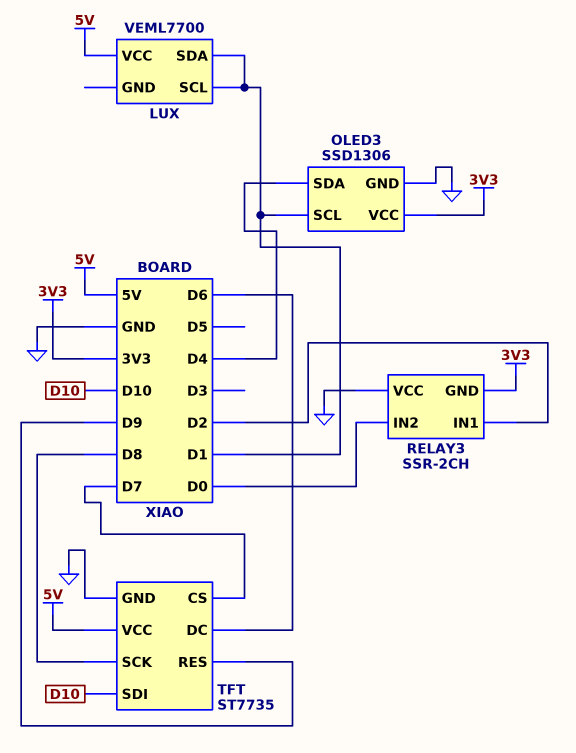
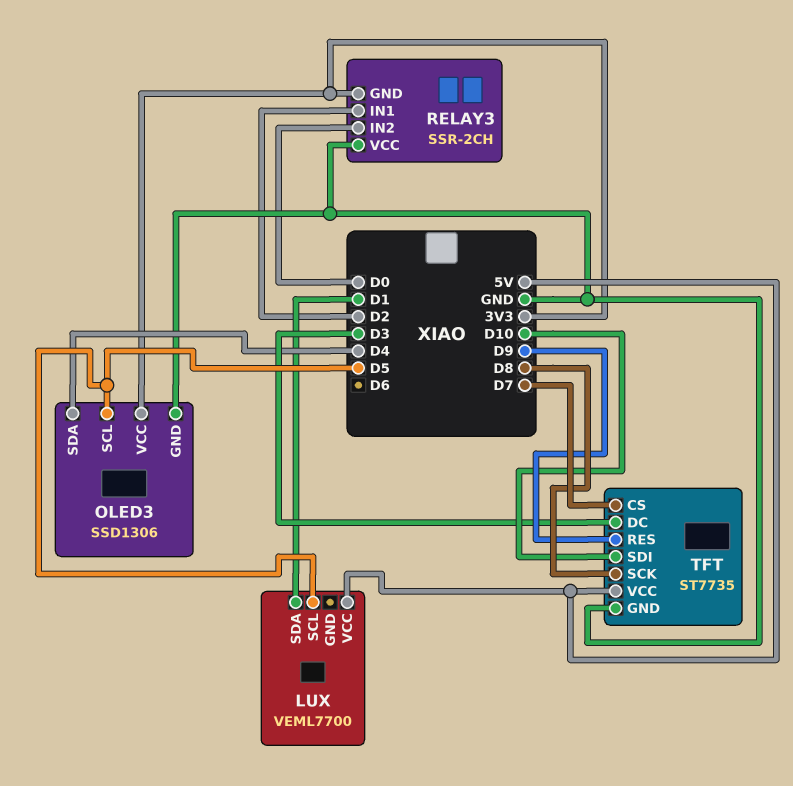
LUX pin SCL: D1 -> D5
OLED3 pin SCL: D1 -> D5
TFT pin DC: D6 -> D3

